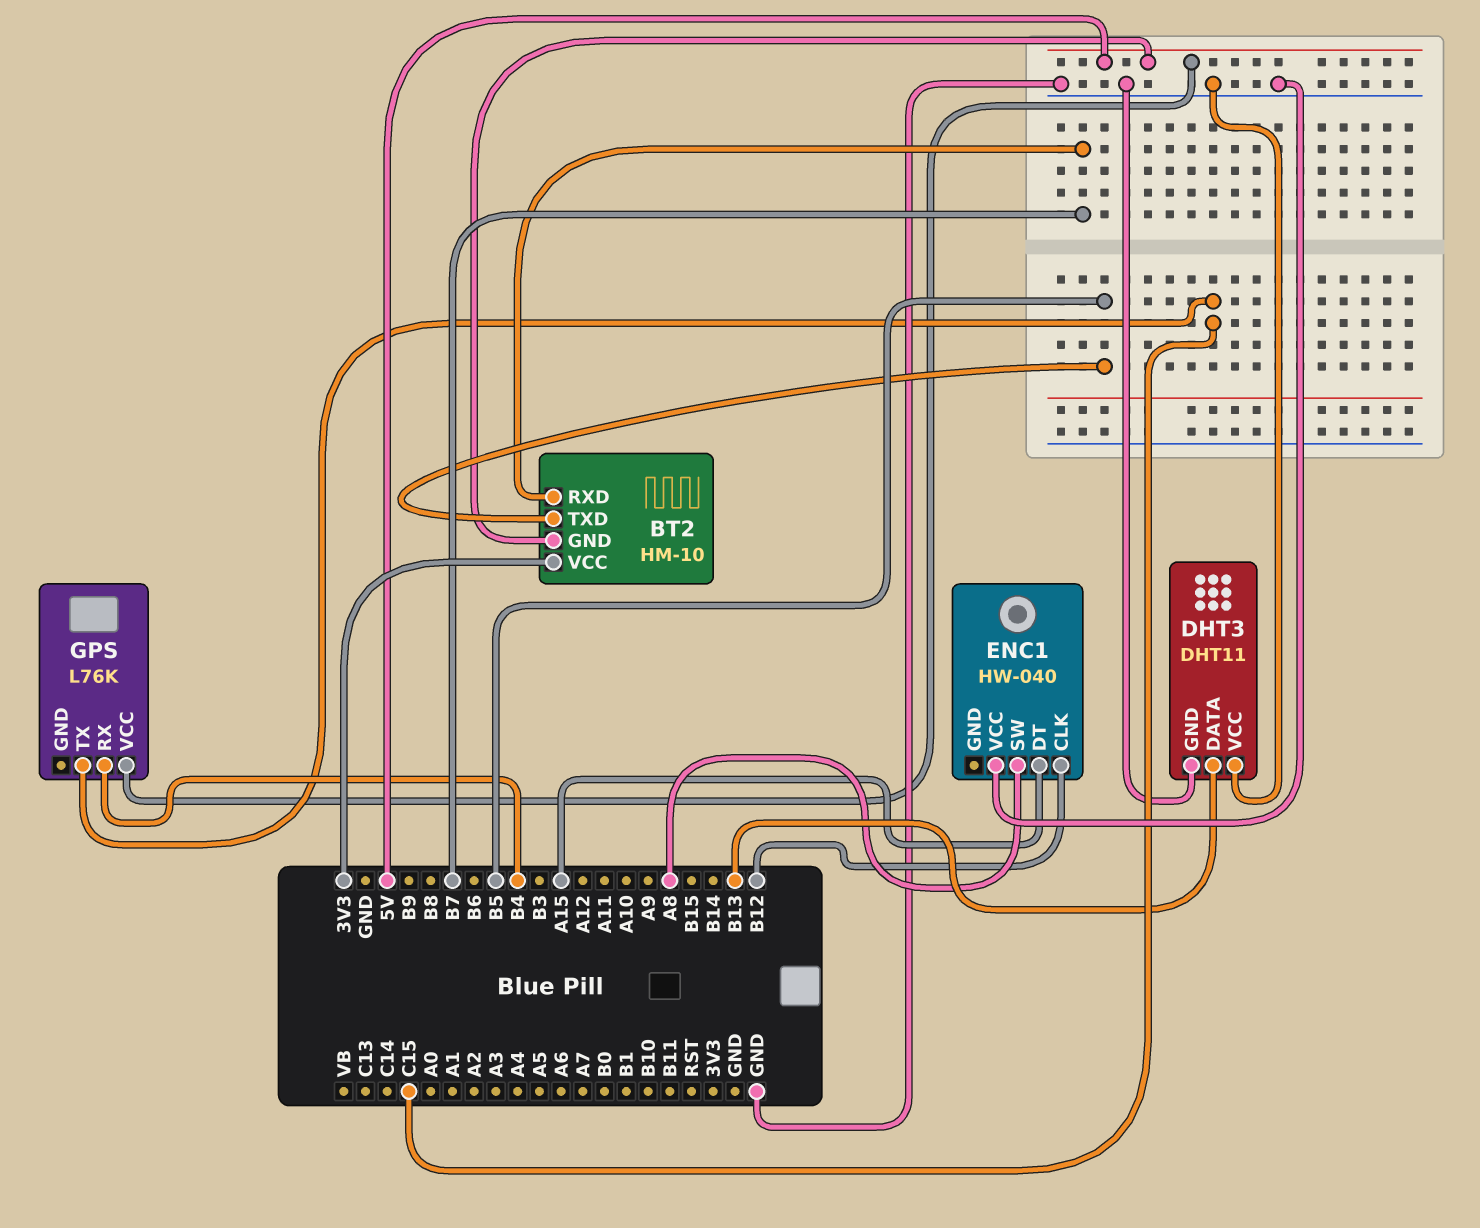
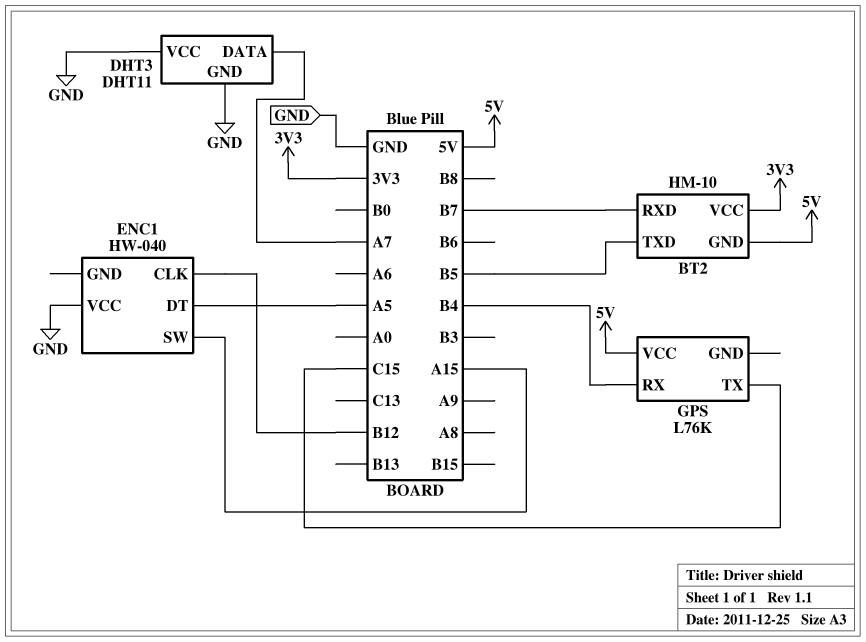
DHT3 pin DATA: B13 -> A7
ENC1 pin DT: A15 -> A5
ENC1 pin SW: A8 -> A15

